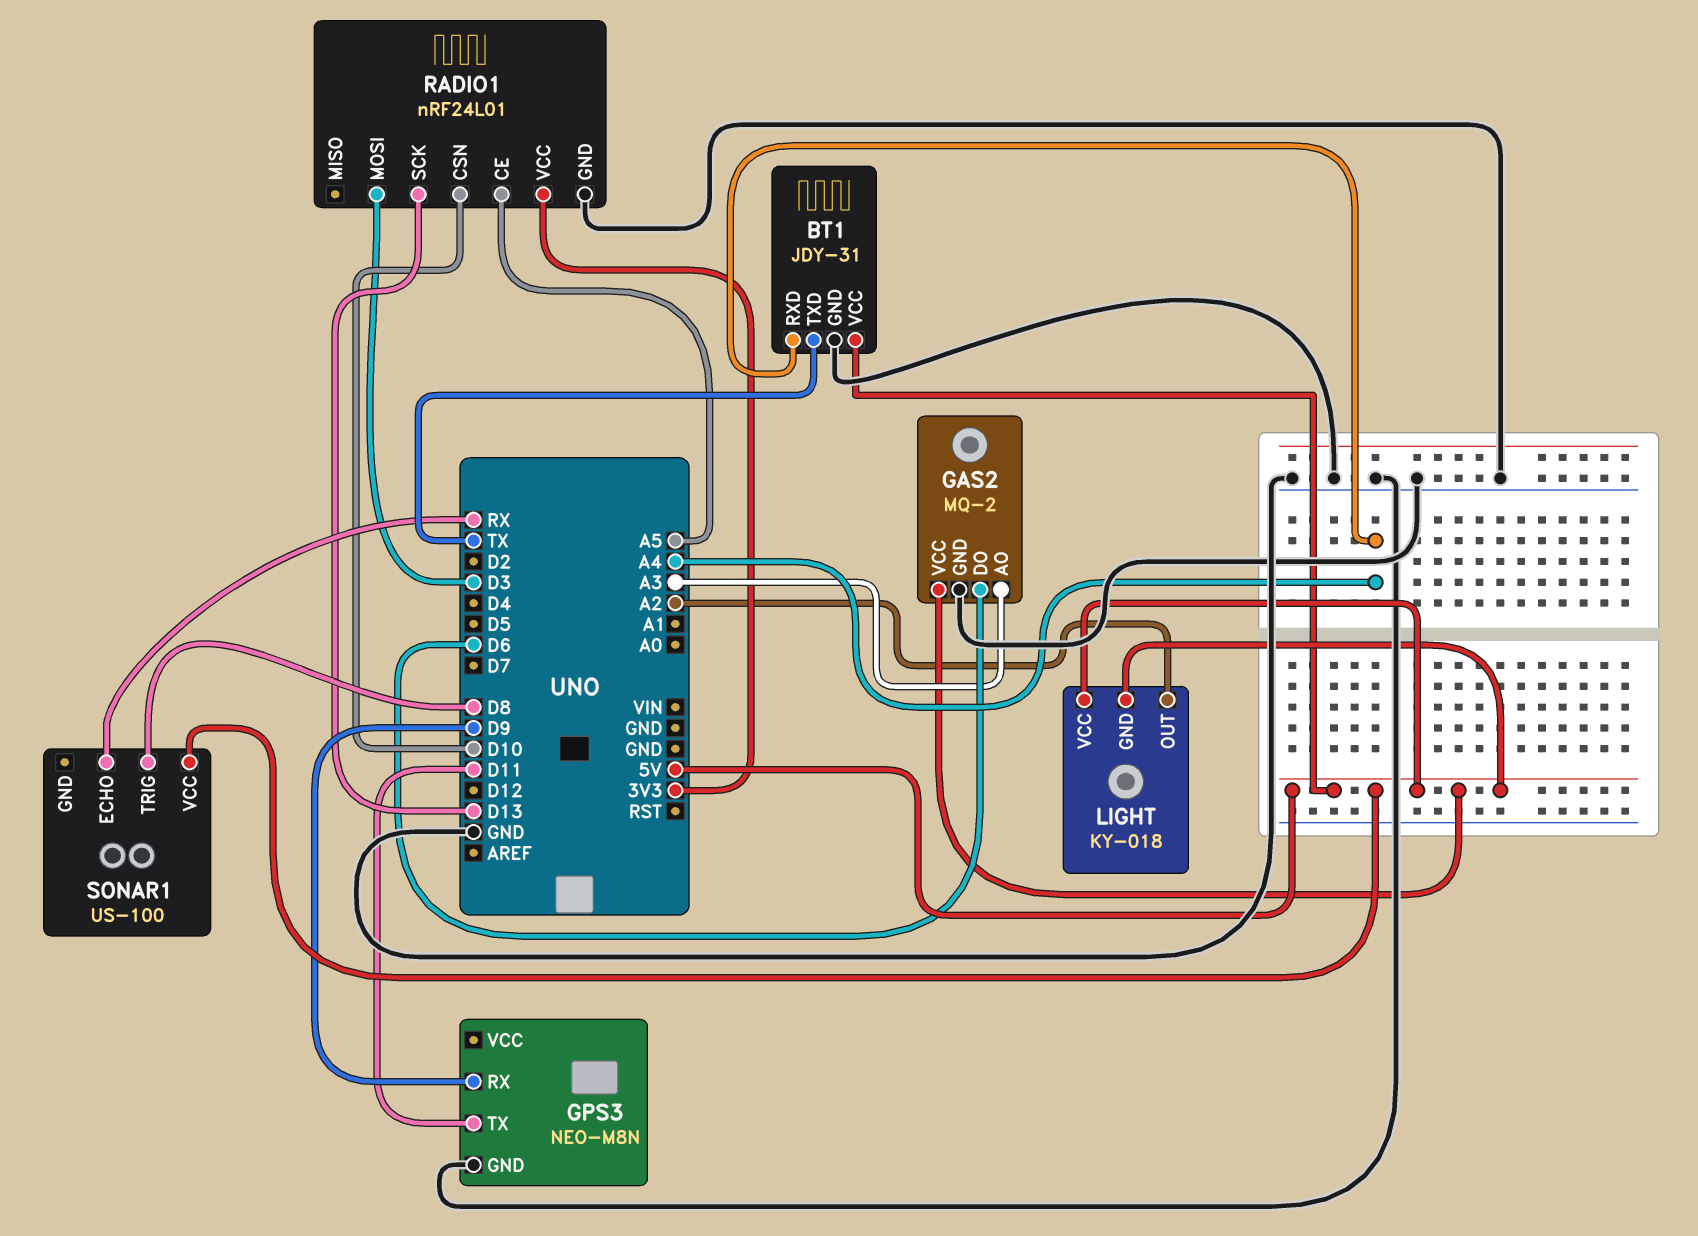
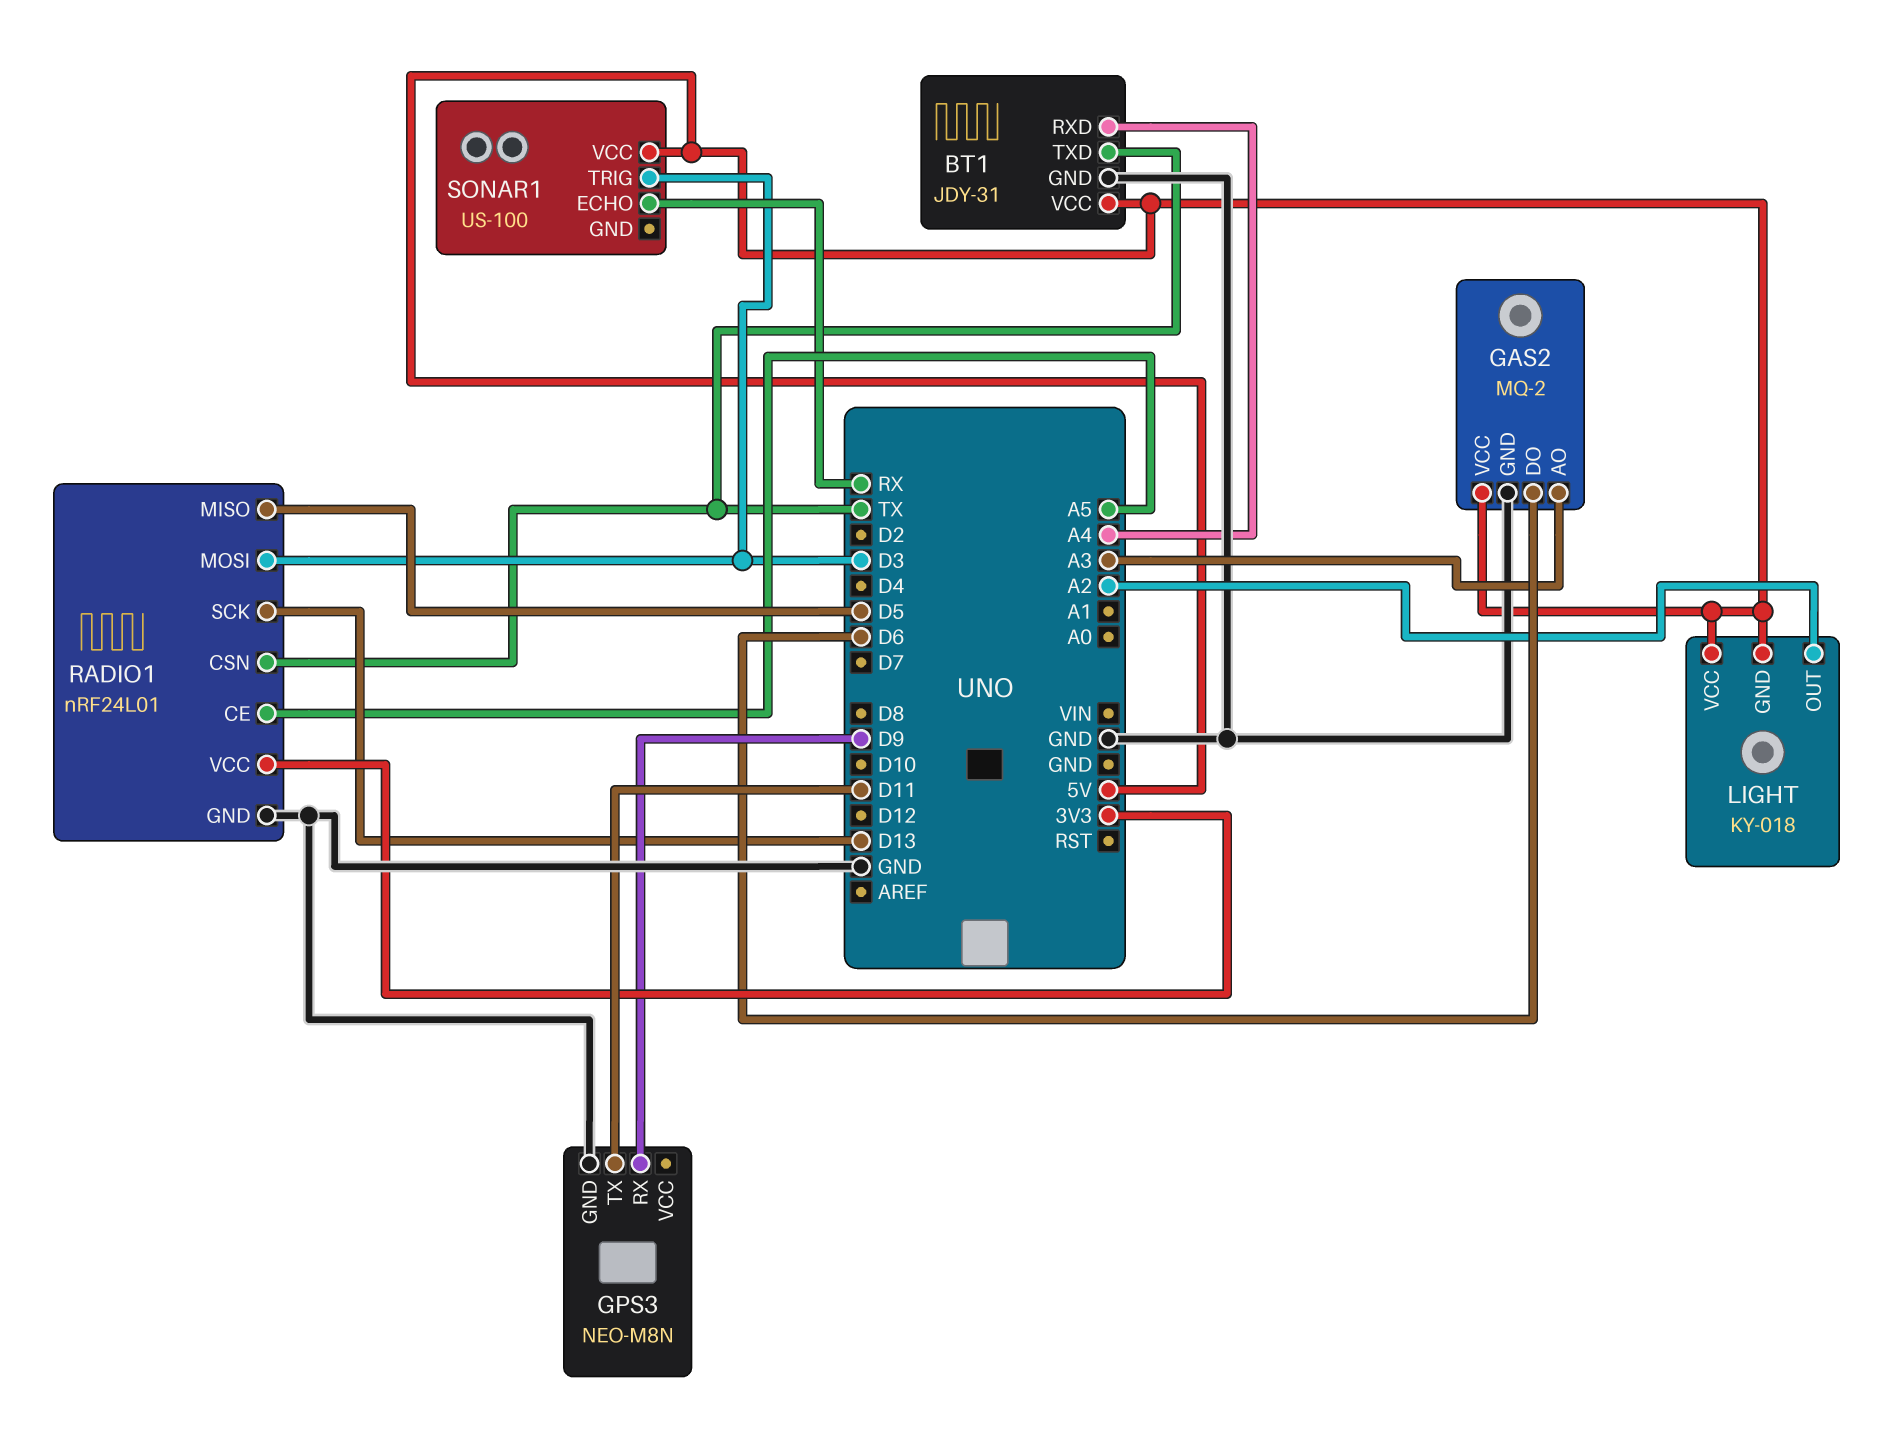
RADIO1 pin CSN: D10 -> TX
RADIO1 pin MISO: none -> D5
SONAR1 pin TRIG: D8 -> D3

